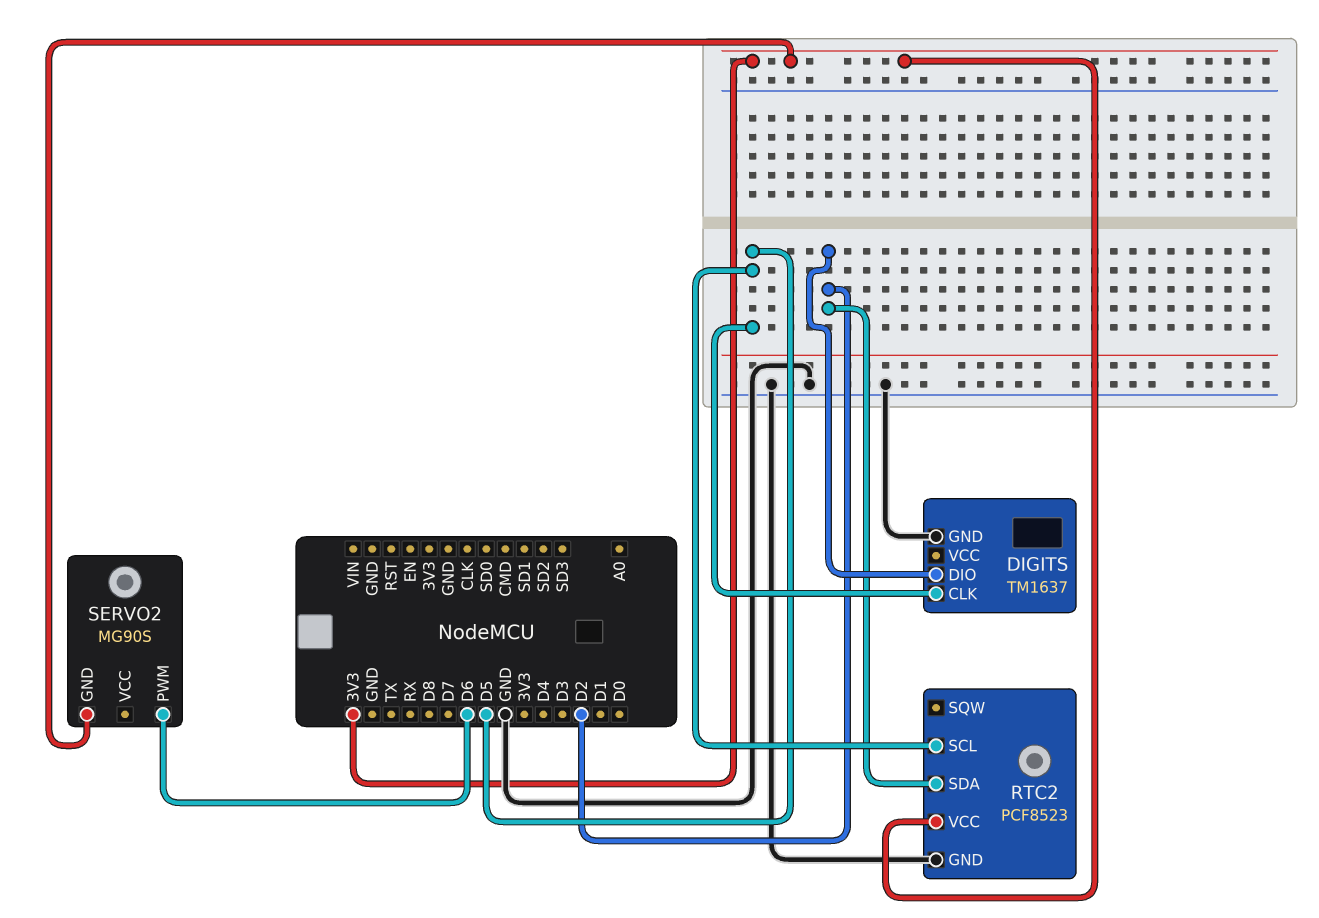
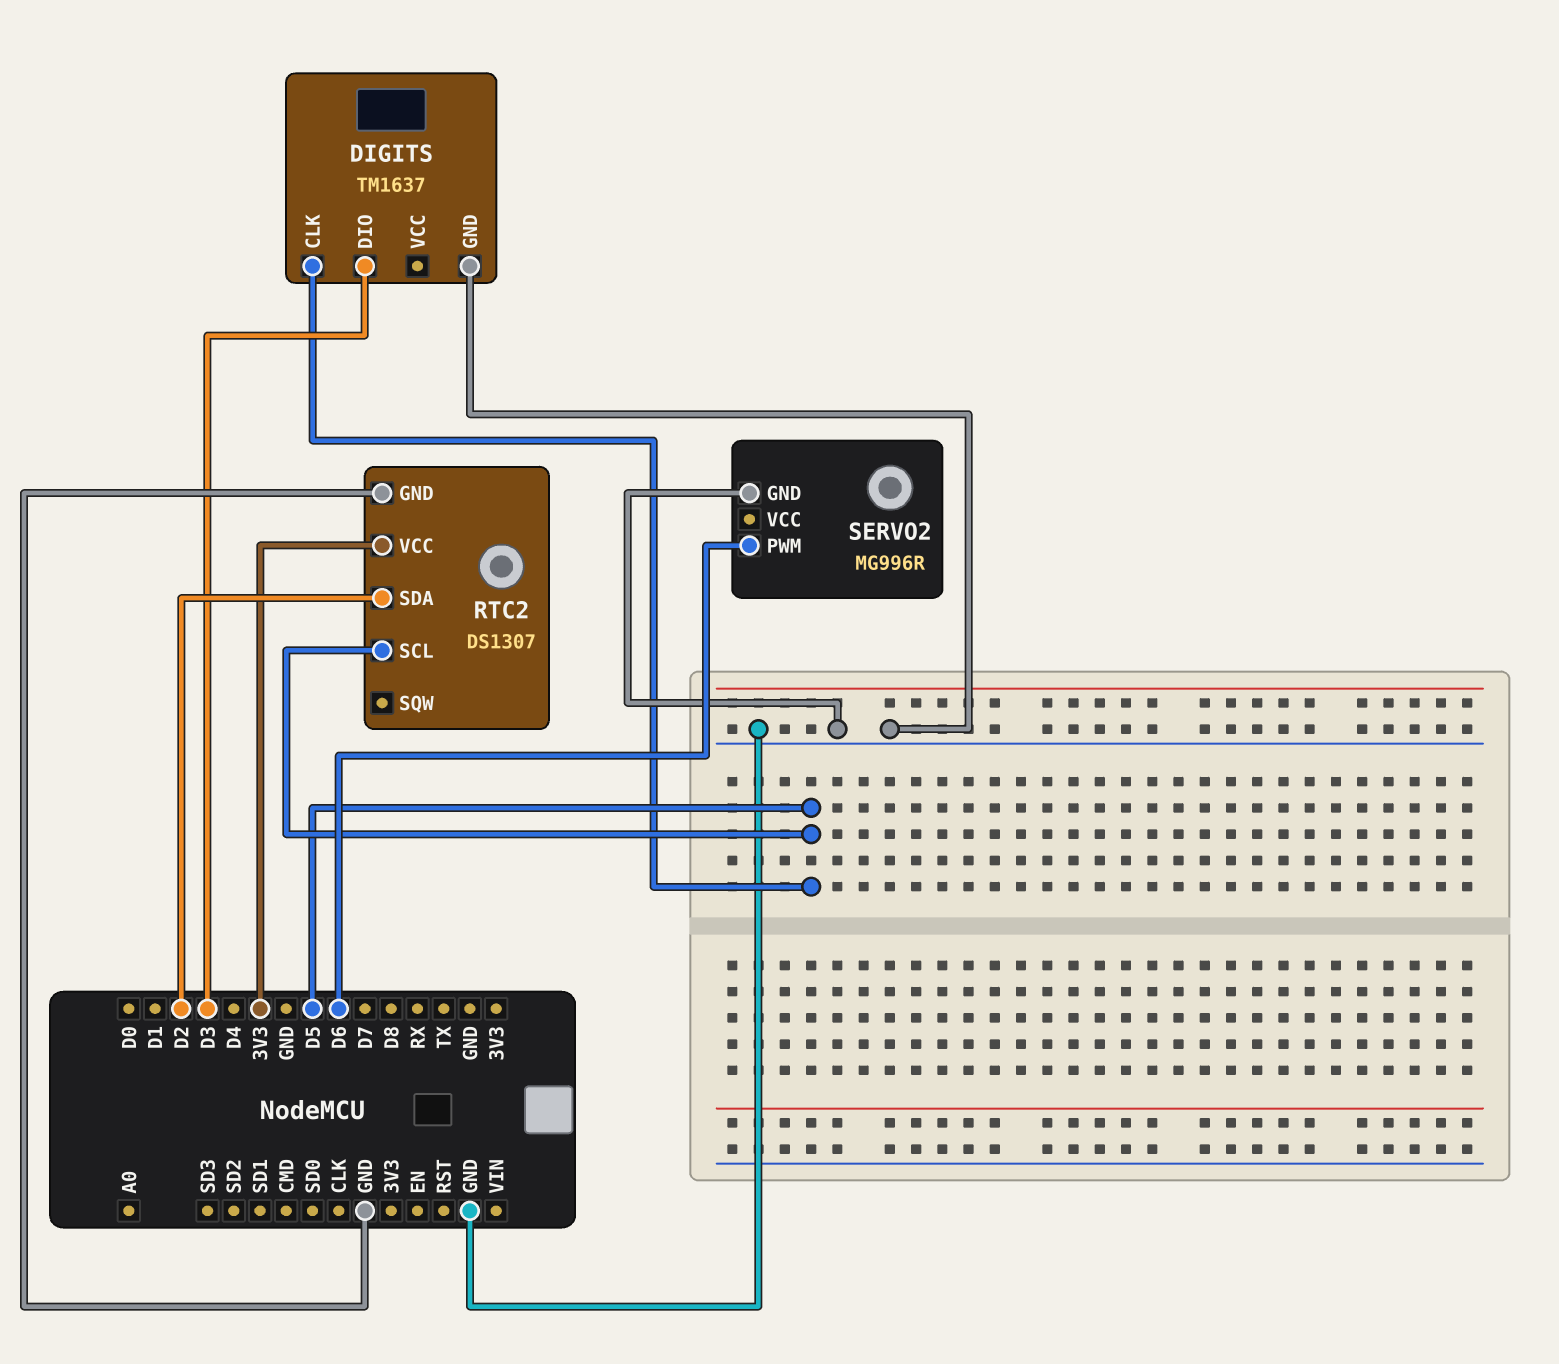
DIGITS pin DIO: D2 -> D3
RTC2: PCF8523 -> DS1307
SERVO2: MG90S -> MG996R
SERVO2 pin GND: 3V3 -> GND

